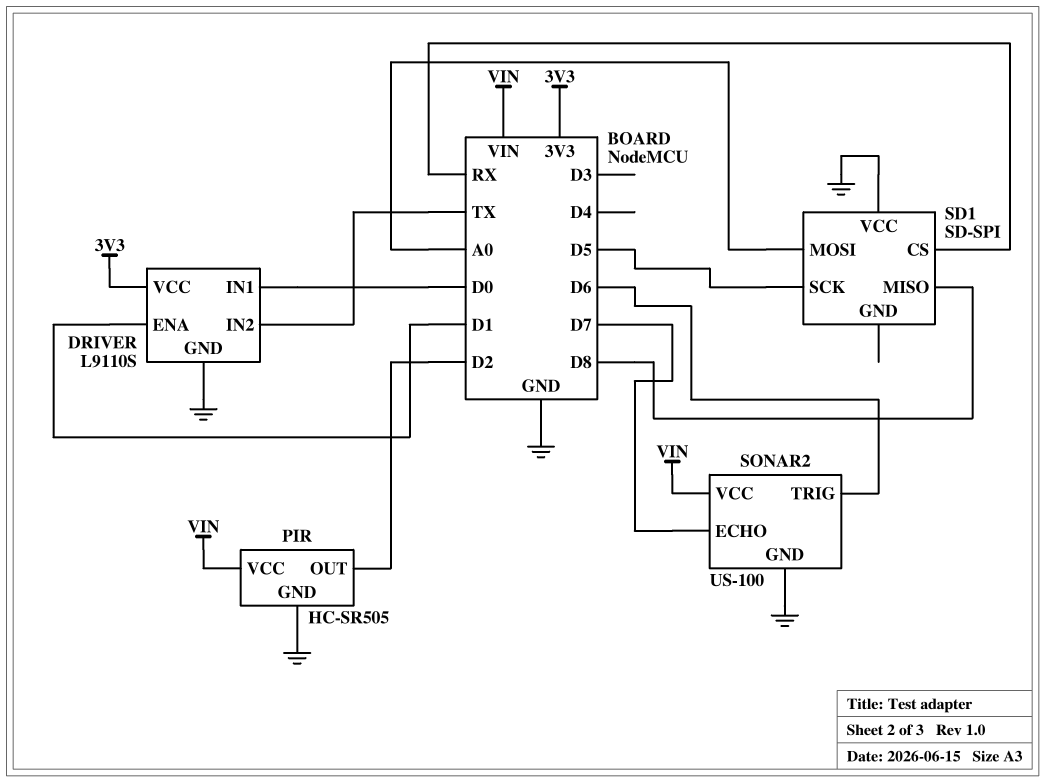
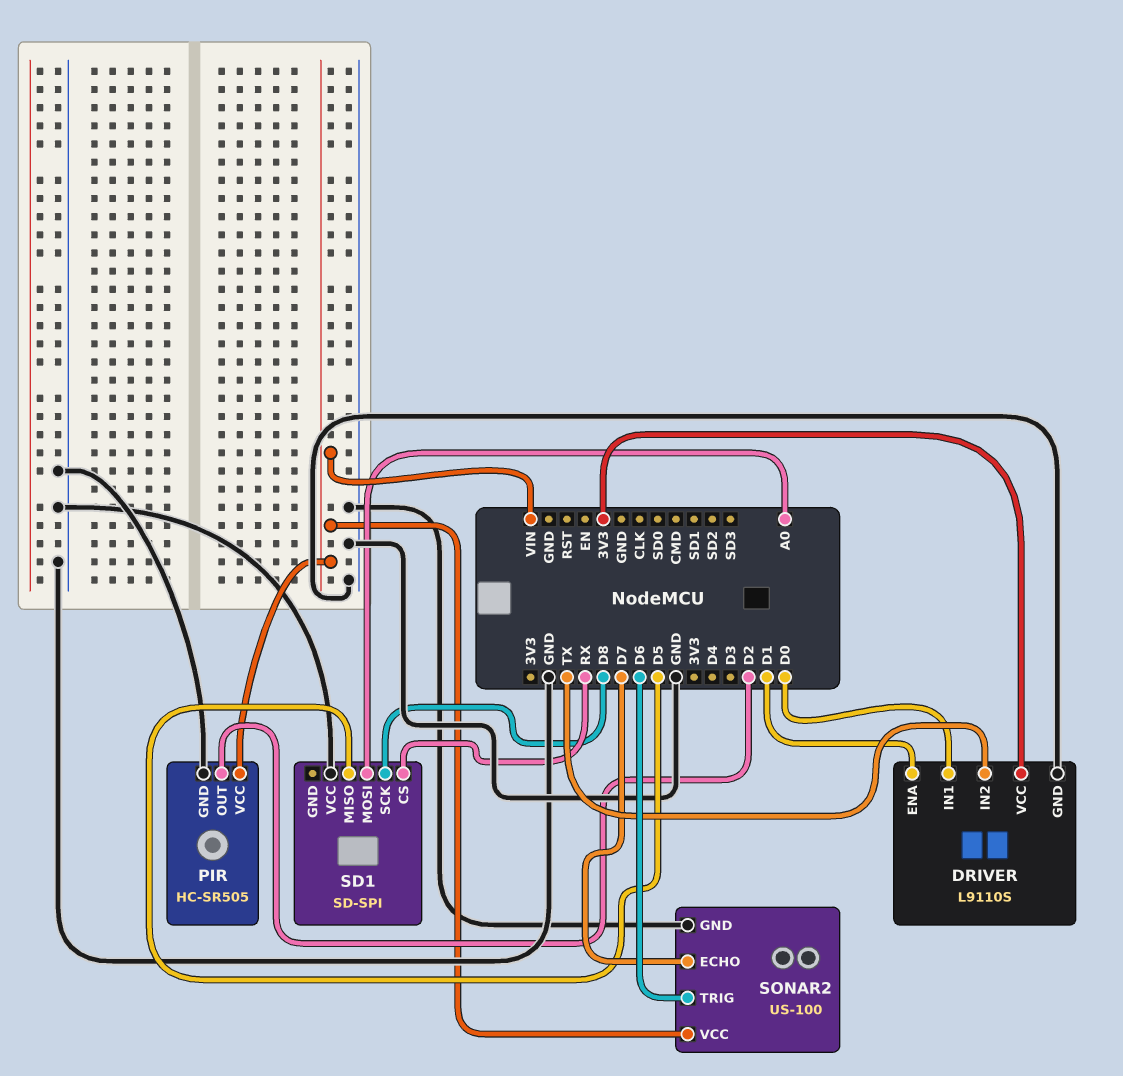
SD1 pin MISO: D8 -> D5
SD1 pin SCK: D5 -> D8

